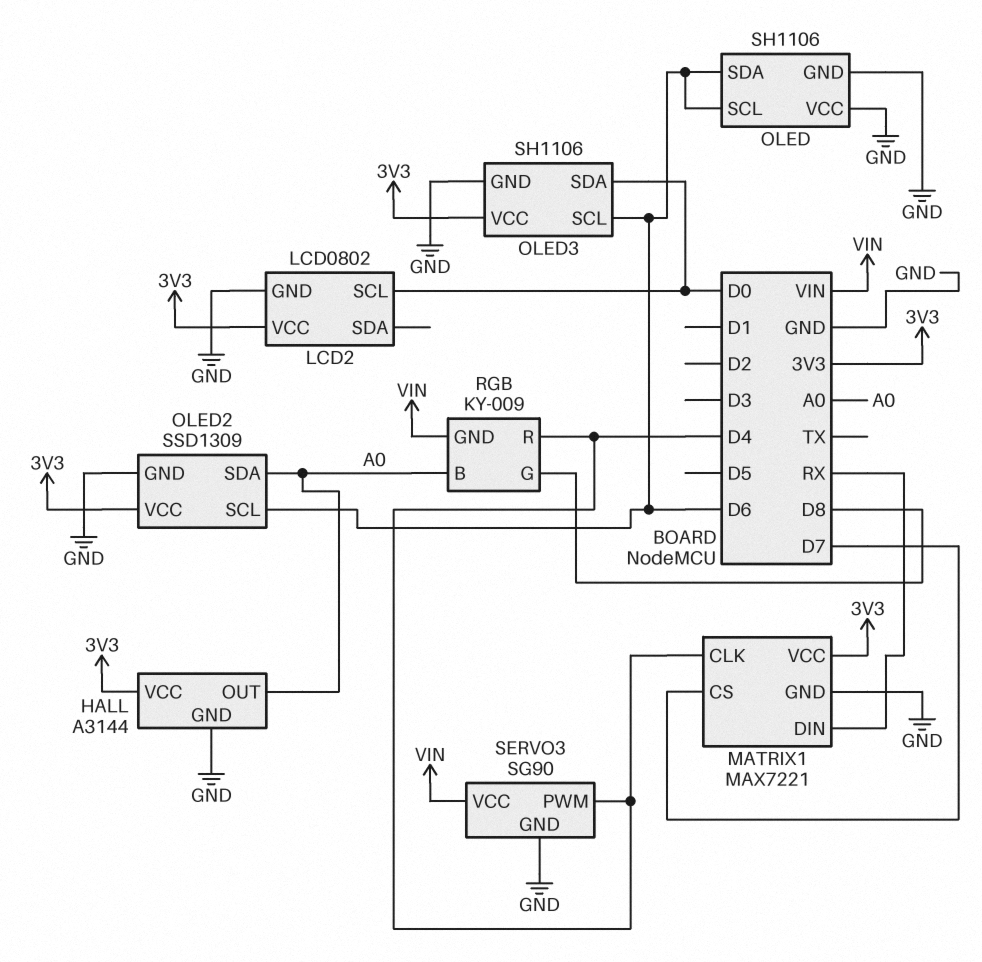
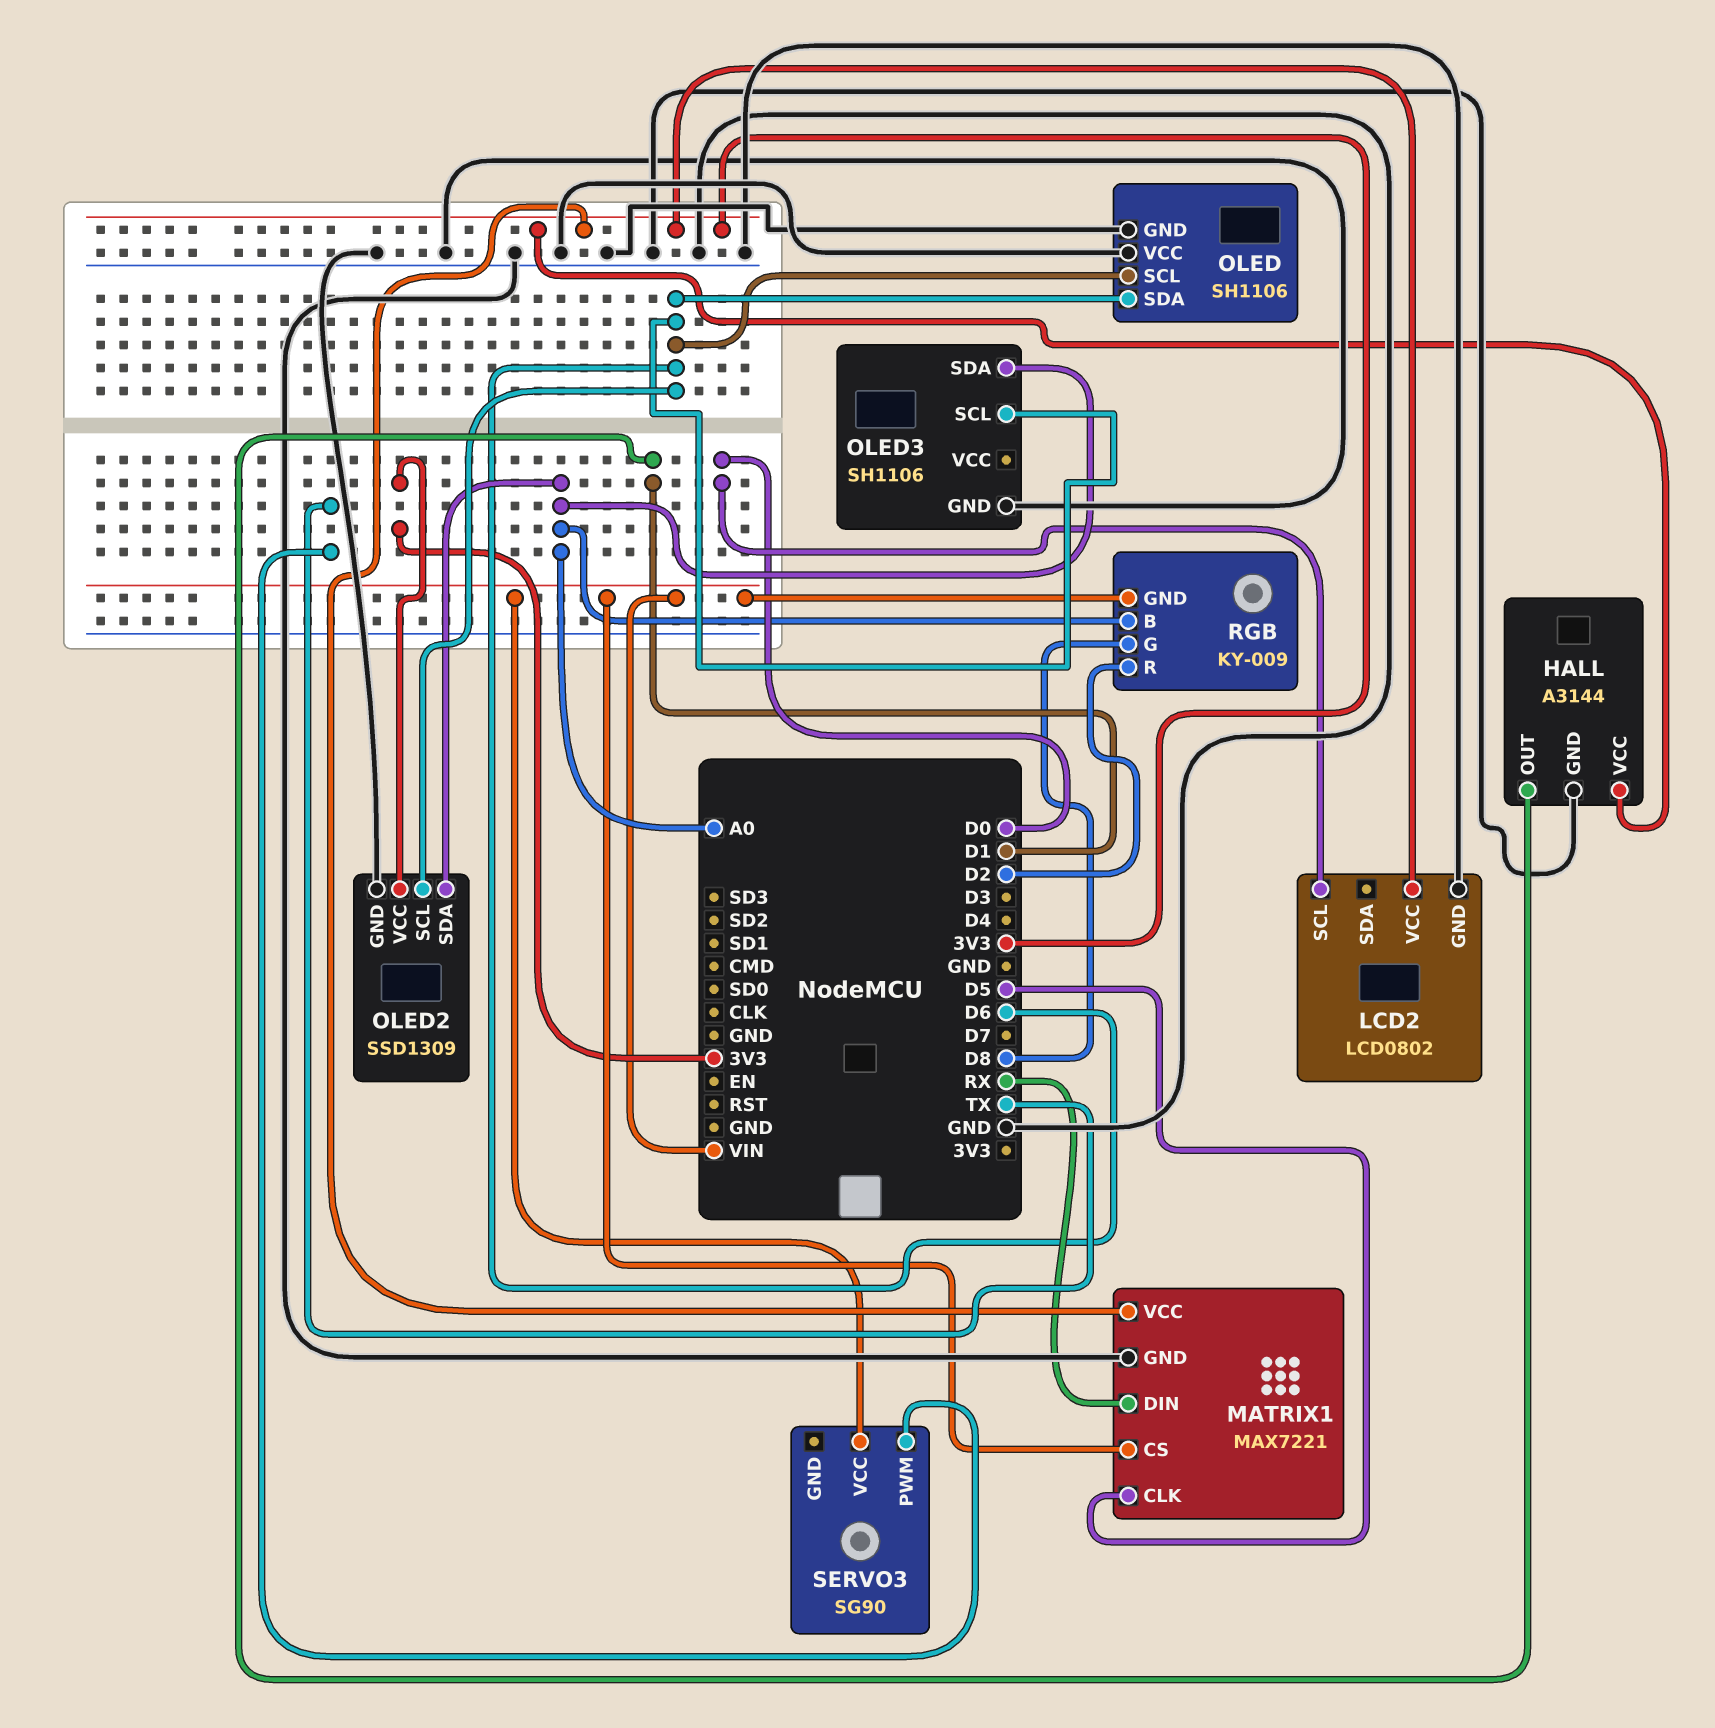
HALL pin OUT: A0 -> D1
MATRIX1 pin CLK: D4 -> D5
MATRIX1 pin CS: D7 -> VIN
OLED3 pin SDA: D0 -> A0
OLED3 pin VCC: 3V3 -> none
RGB pin R: D4 -> D2
SERVO3 pin GND: GND -> none
SERVO3 pin PWM: D4 -> TX

